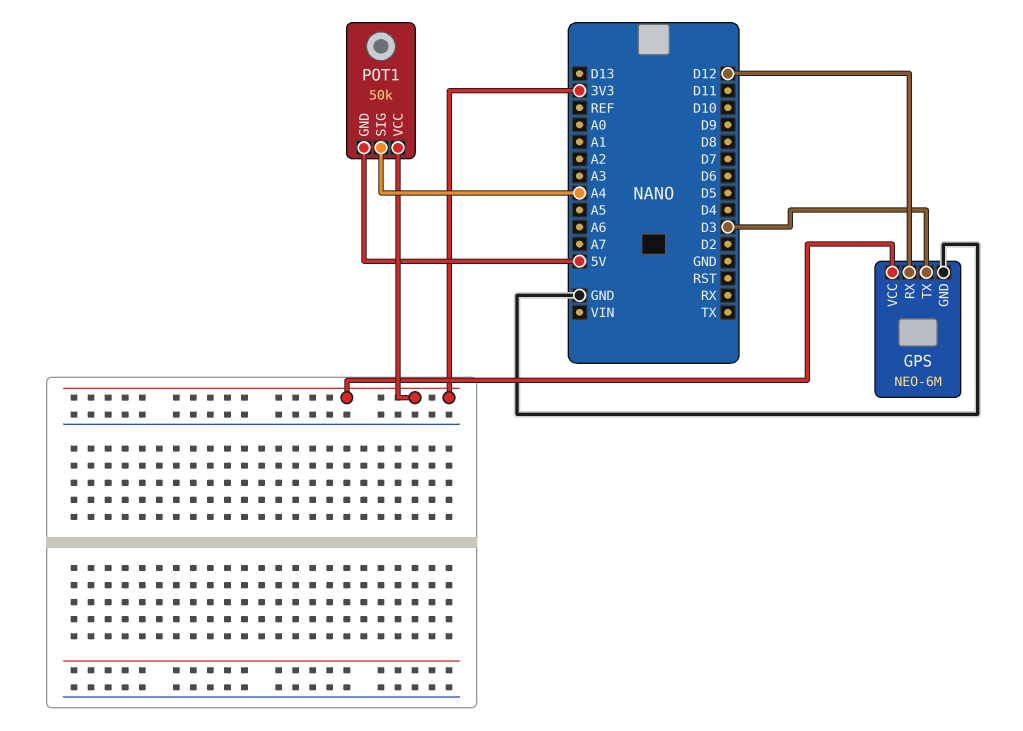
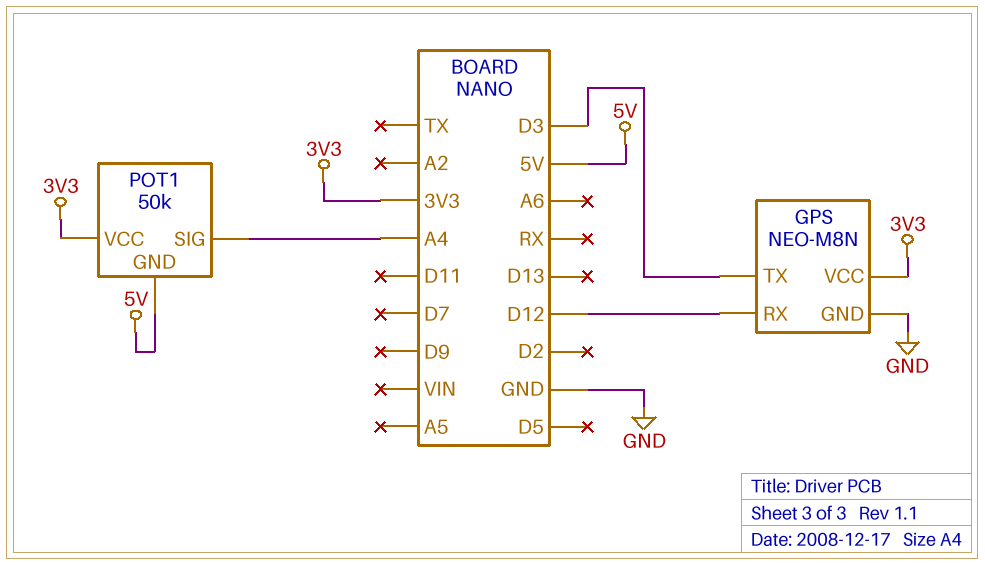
GPS: NEO-6M -> NEO-M8N

